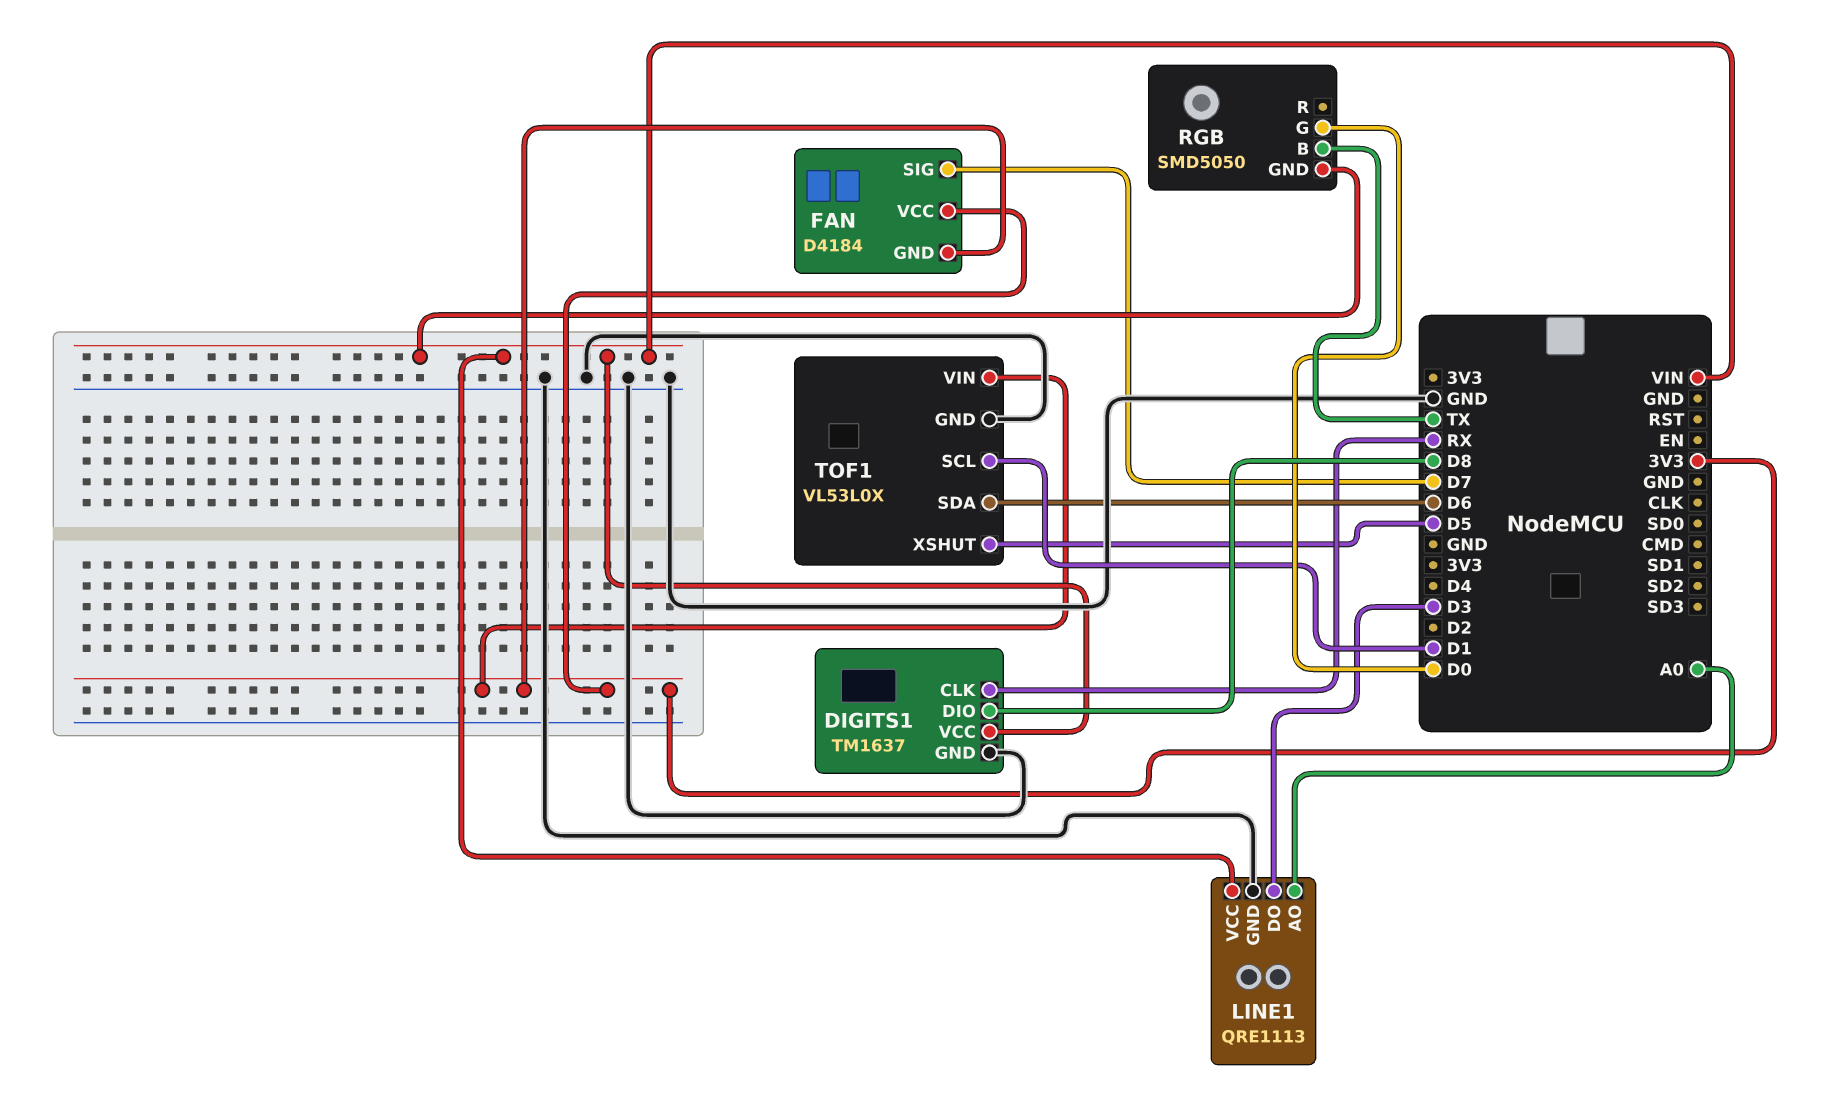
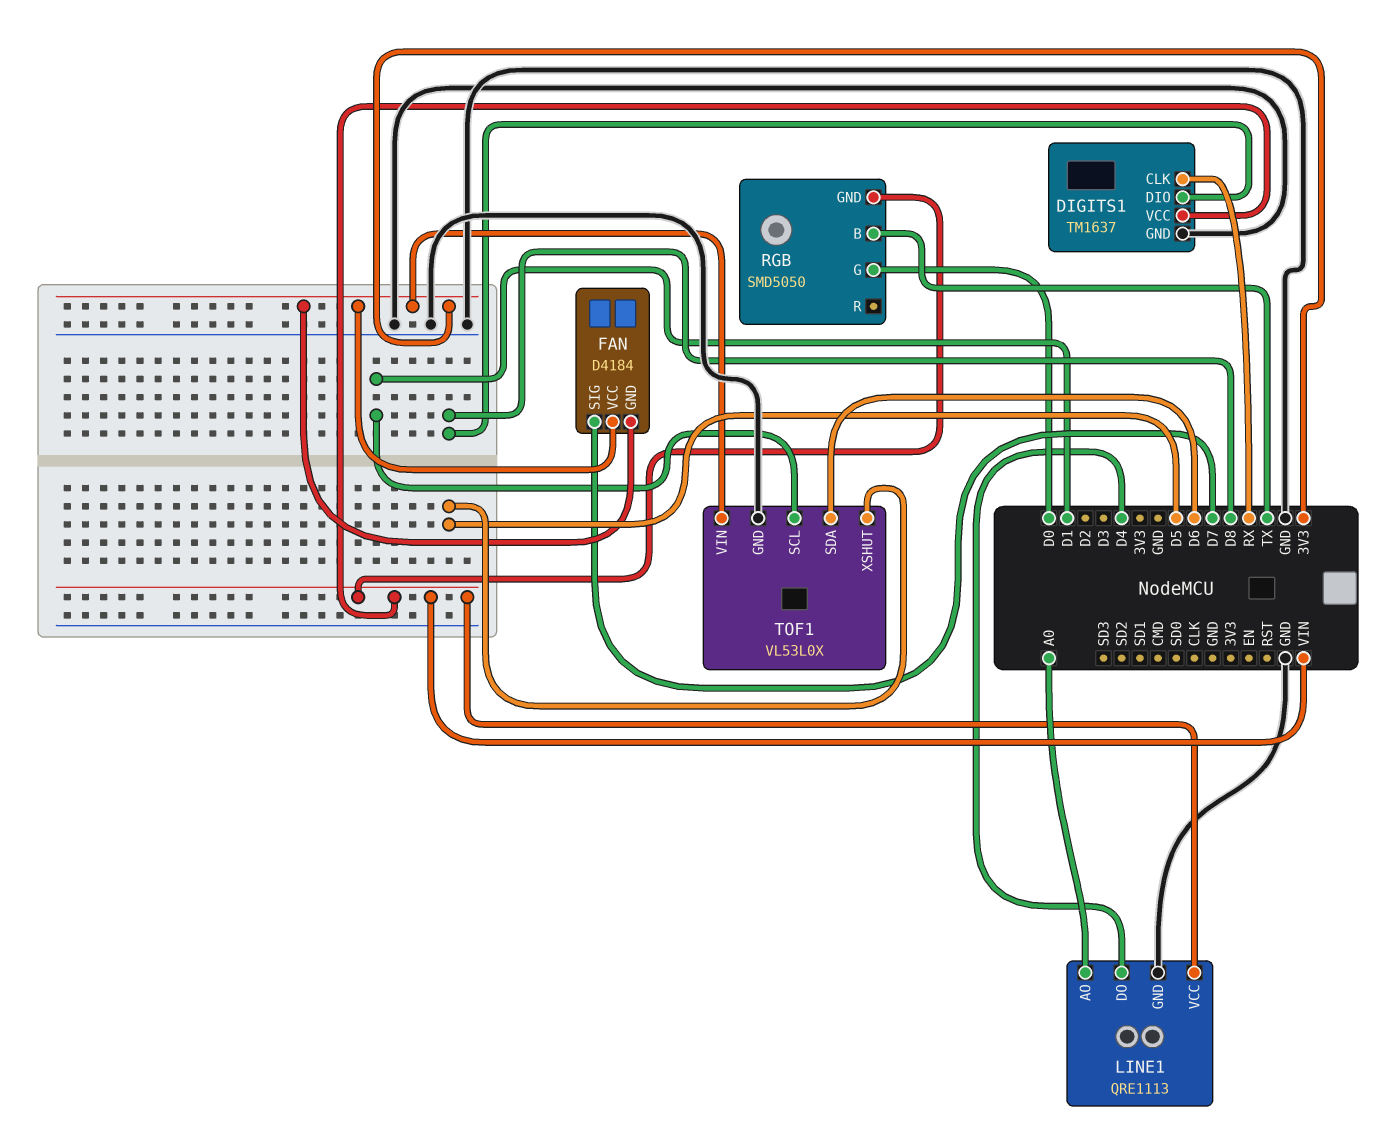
LINE1 pin DO: D3 -> D4

